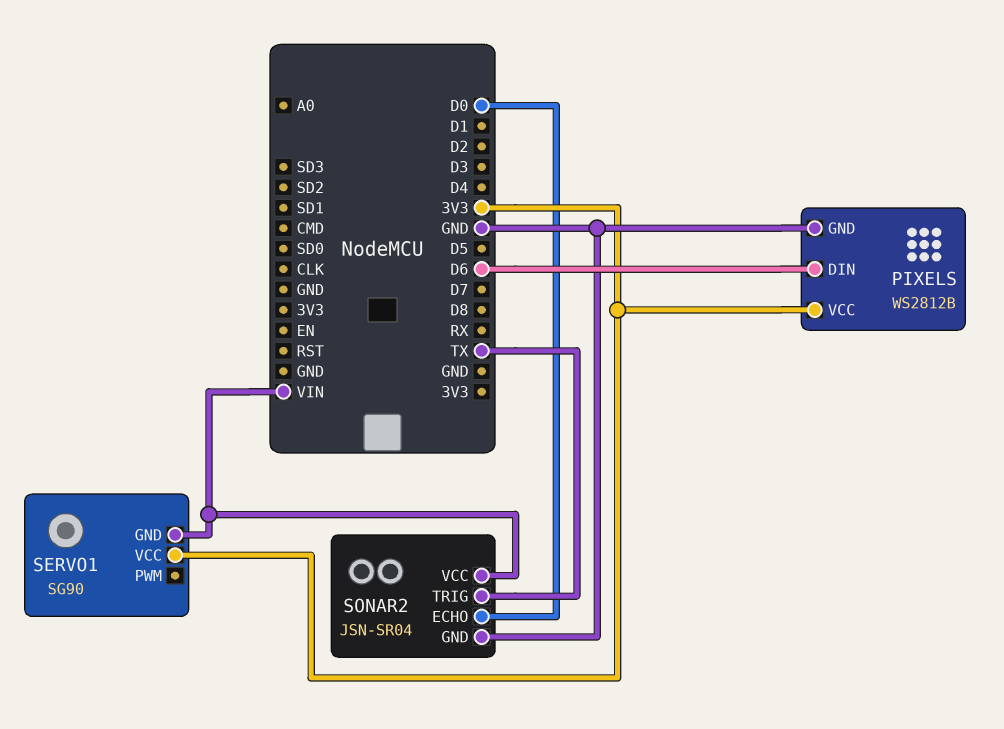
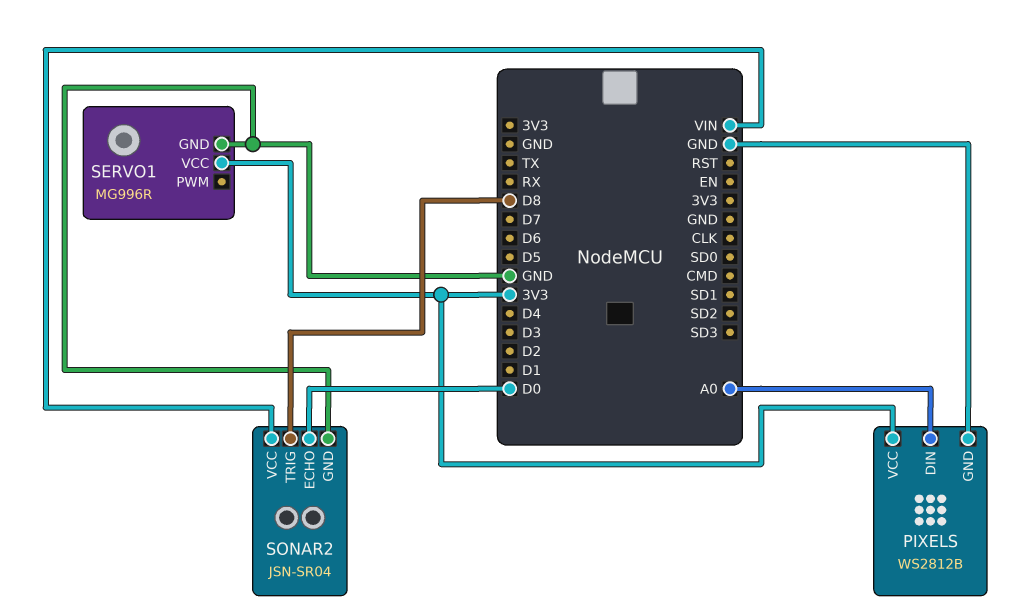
PIXELS pin DIN: D6 -> A0
SERVO1: SG90 -> MG996R
SERVO1 pin GND: VIN -> GND
SONAR2 pin TRIG: TX -> D8

